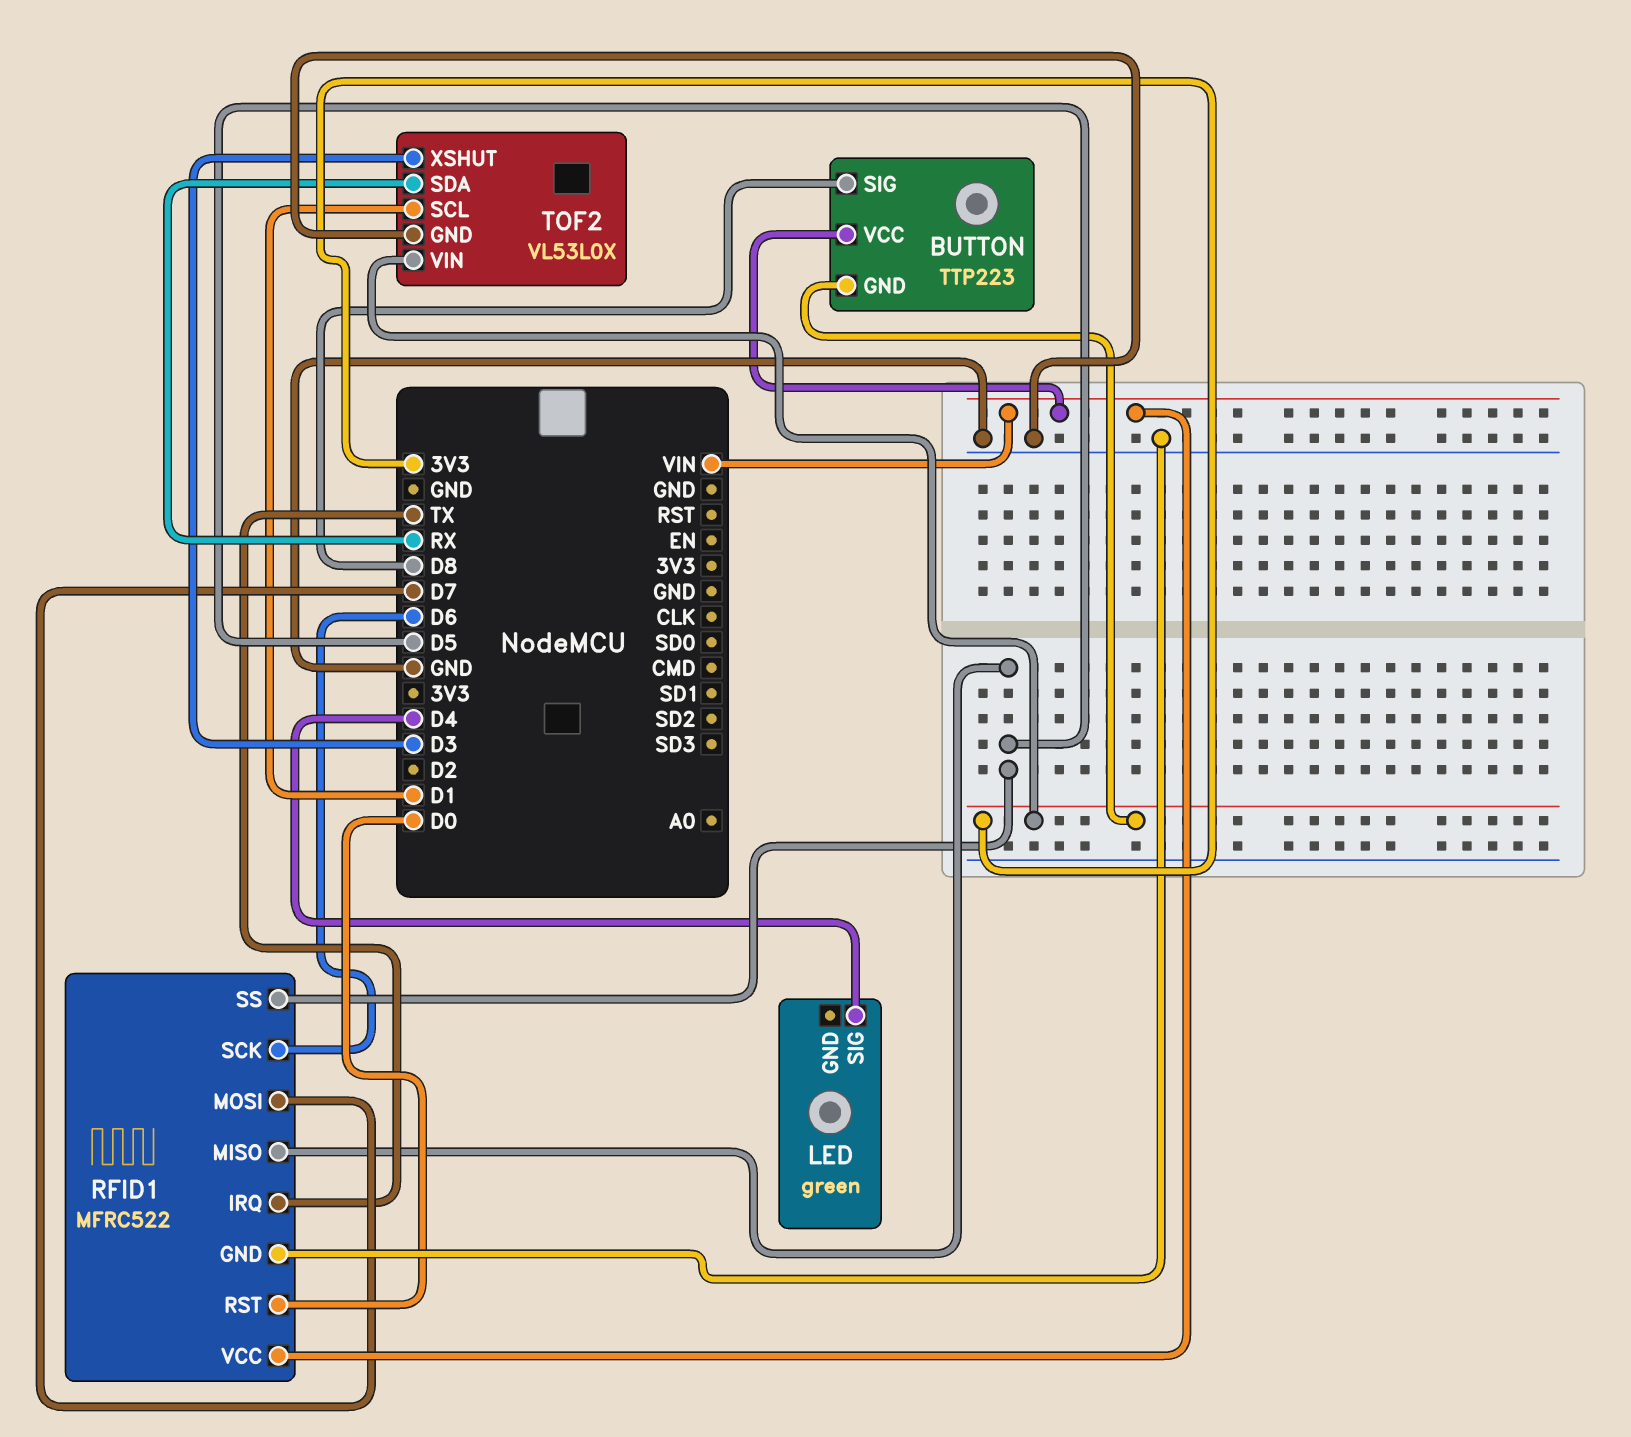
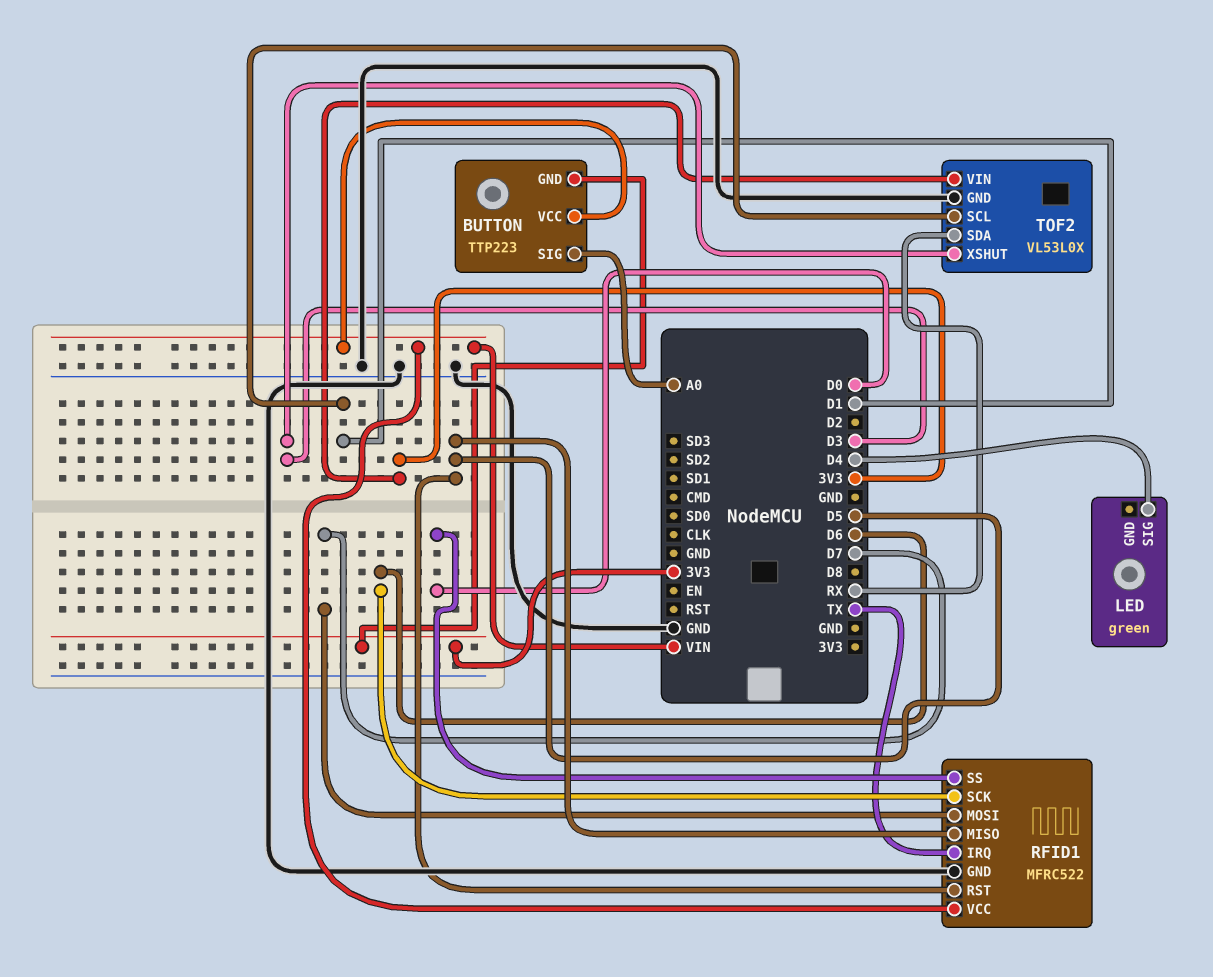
BUTTON pin SIG: D8 -> A0
RFID1 pin RST: D0 -> D5
RFID1 pin SS: D5 -> D0

